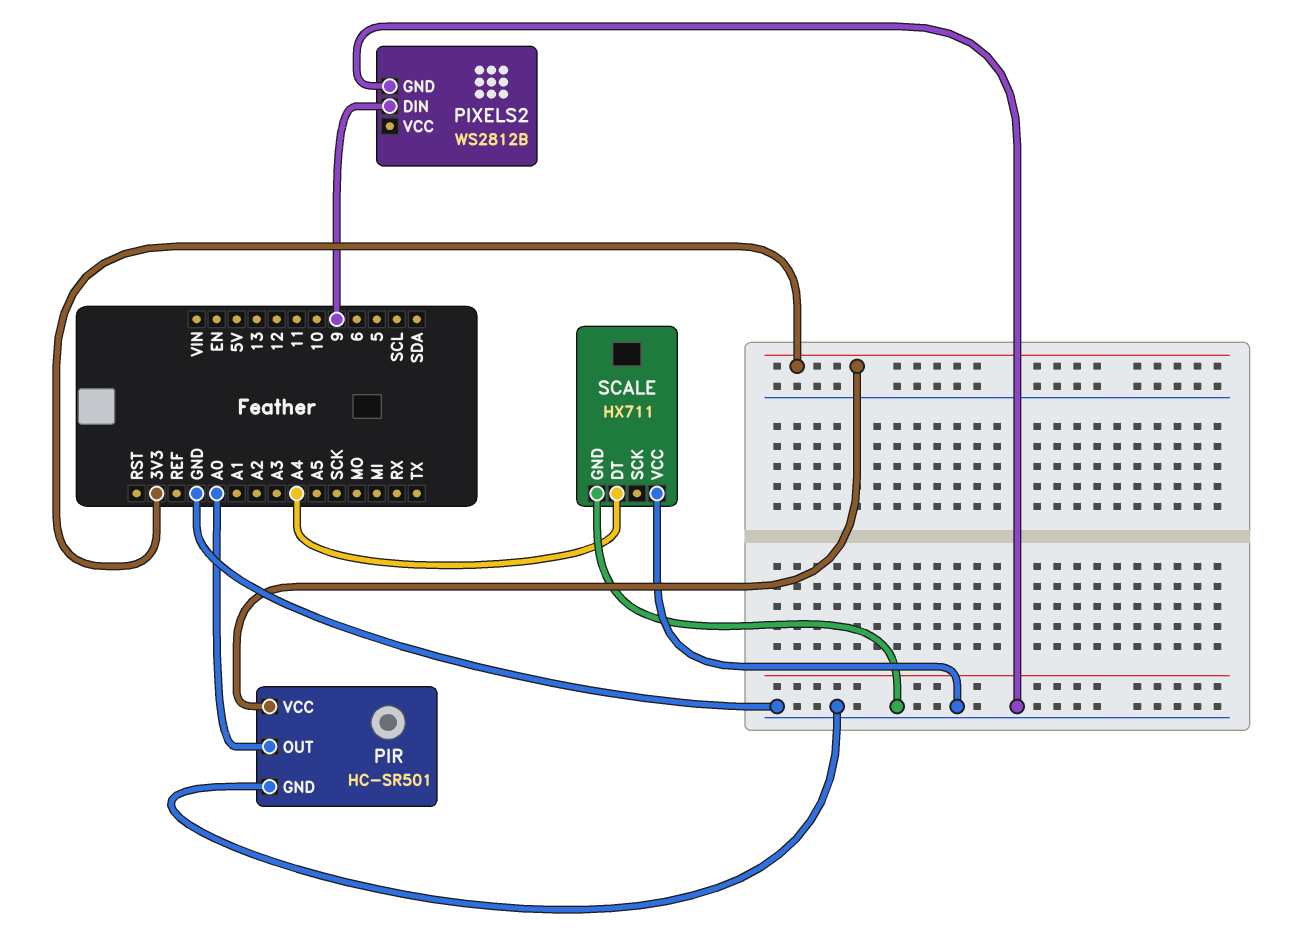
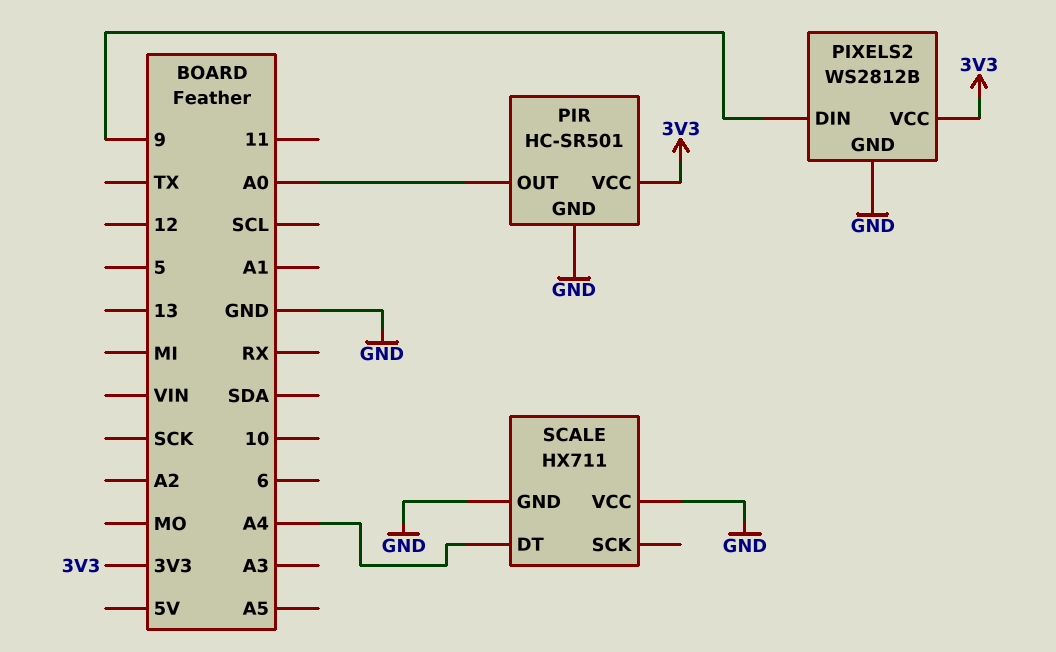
PIXELS2 pin VCC: none -> 3V3

